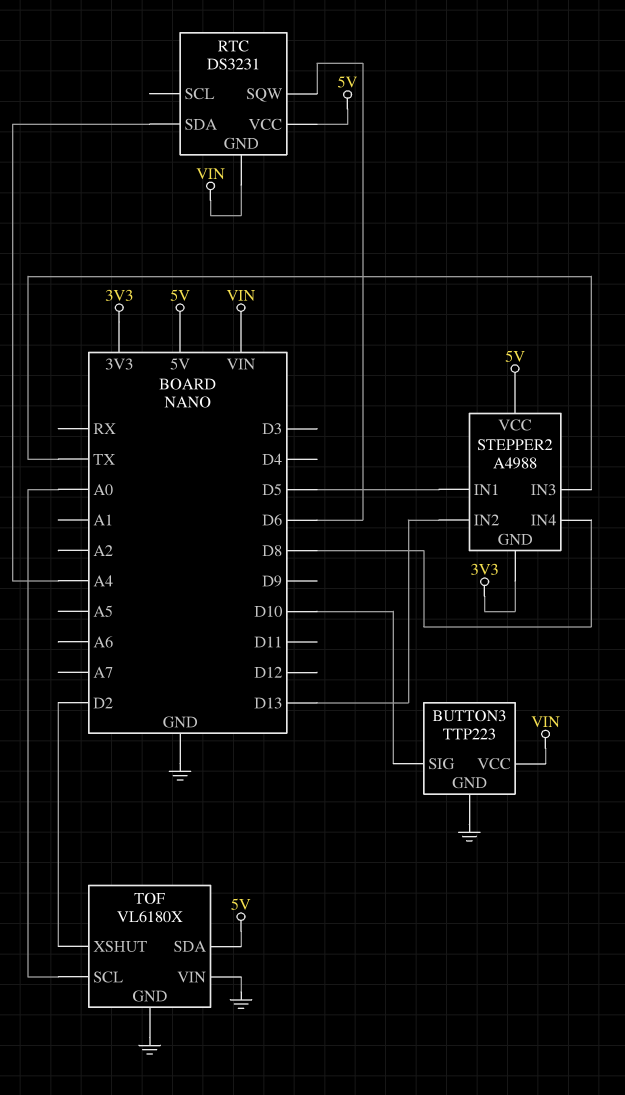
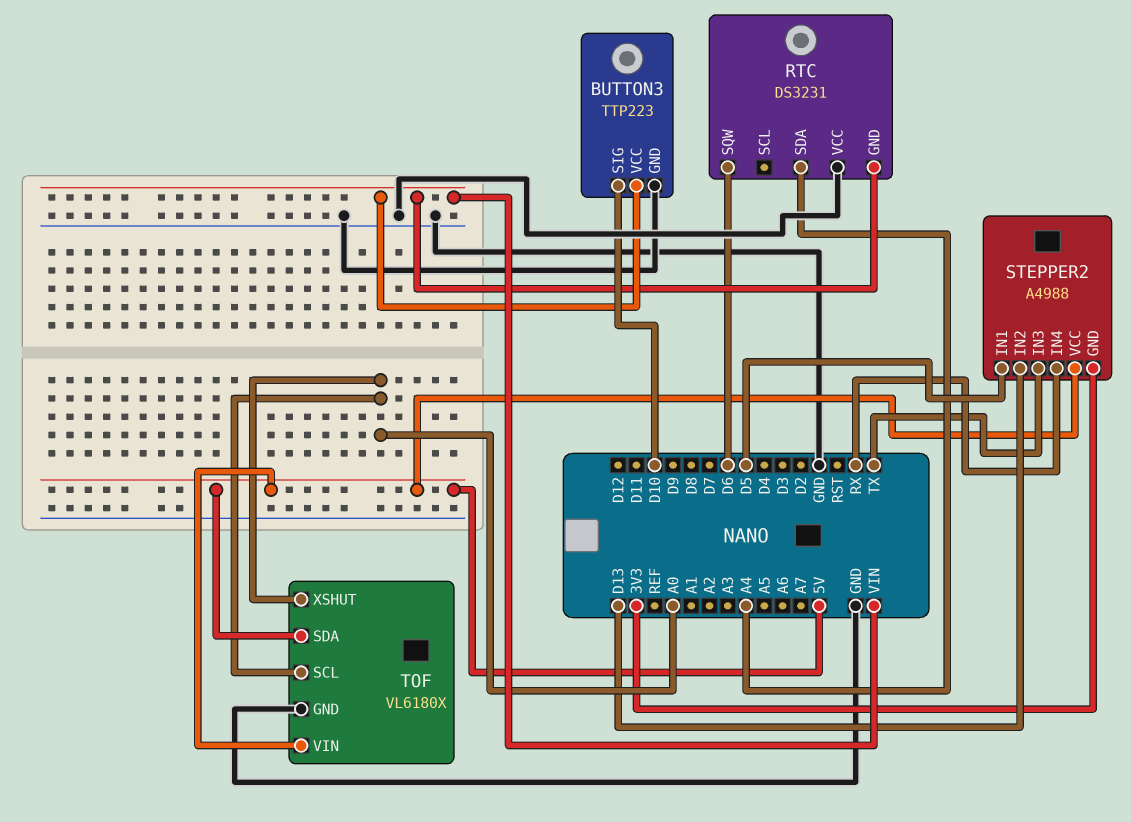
RTC pin VCC: 5V -> GND
STEPPER2 pin IN4: D8 -> RX
TOF pin VIN: GND -> 5V
TOF pin XSHUT: D2 -> A0

